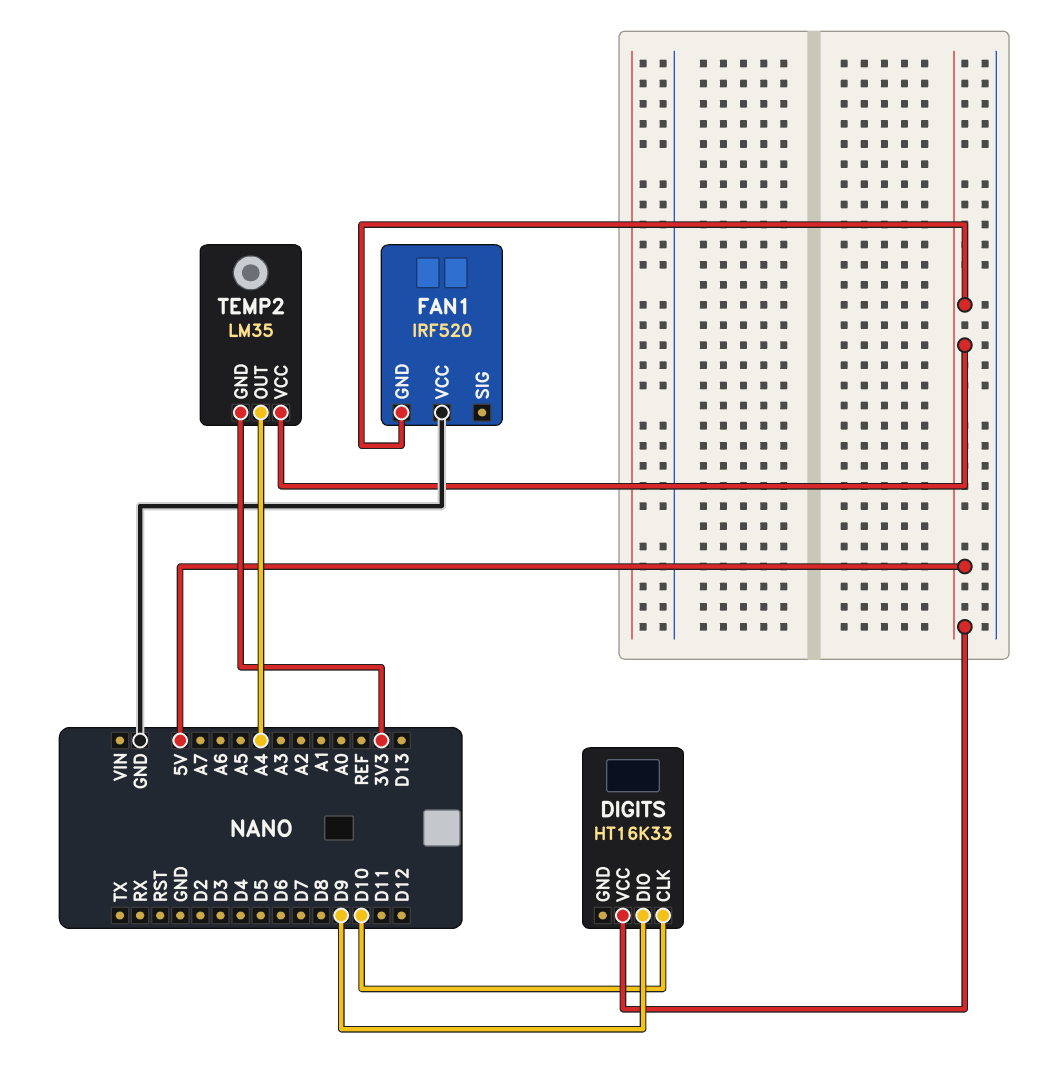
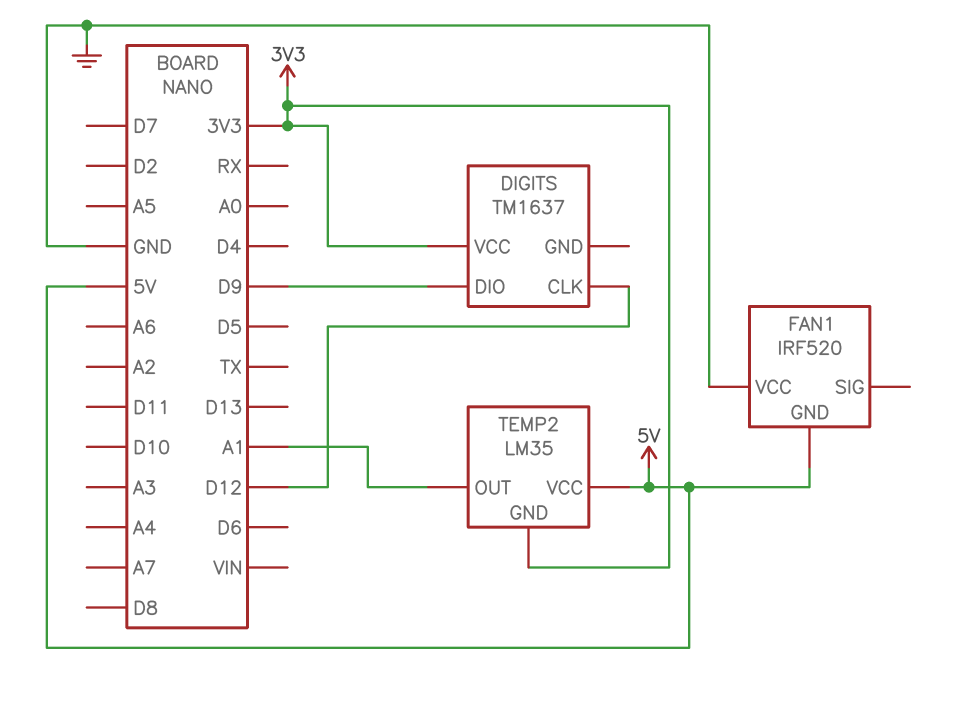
DIGITS: HT16K33 -> TM1637
DIGITS pin CLK: D10 -> D12
DIGITS pin VCC: 5V -> 3V3
TEMP2 pin OUT: A4 -> A1

